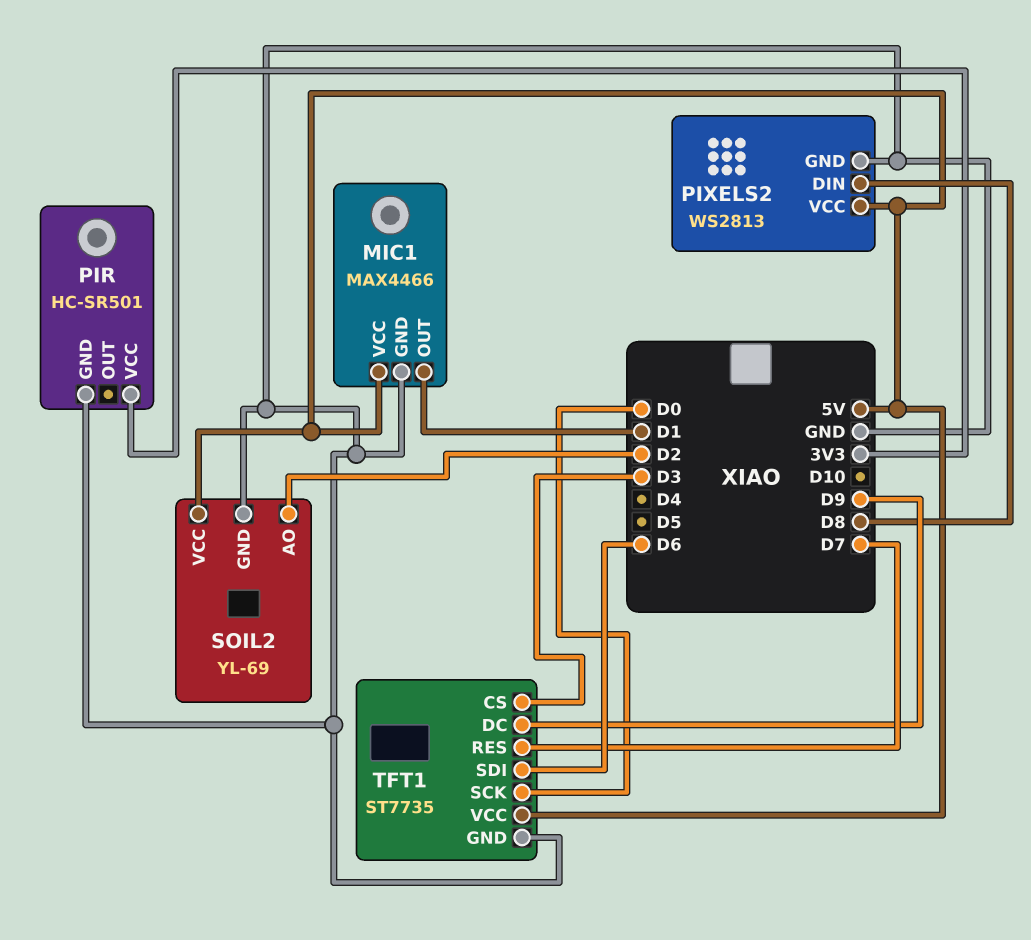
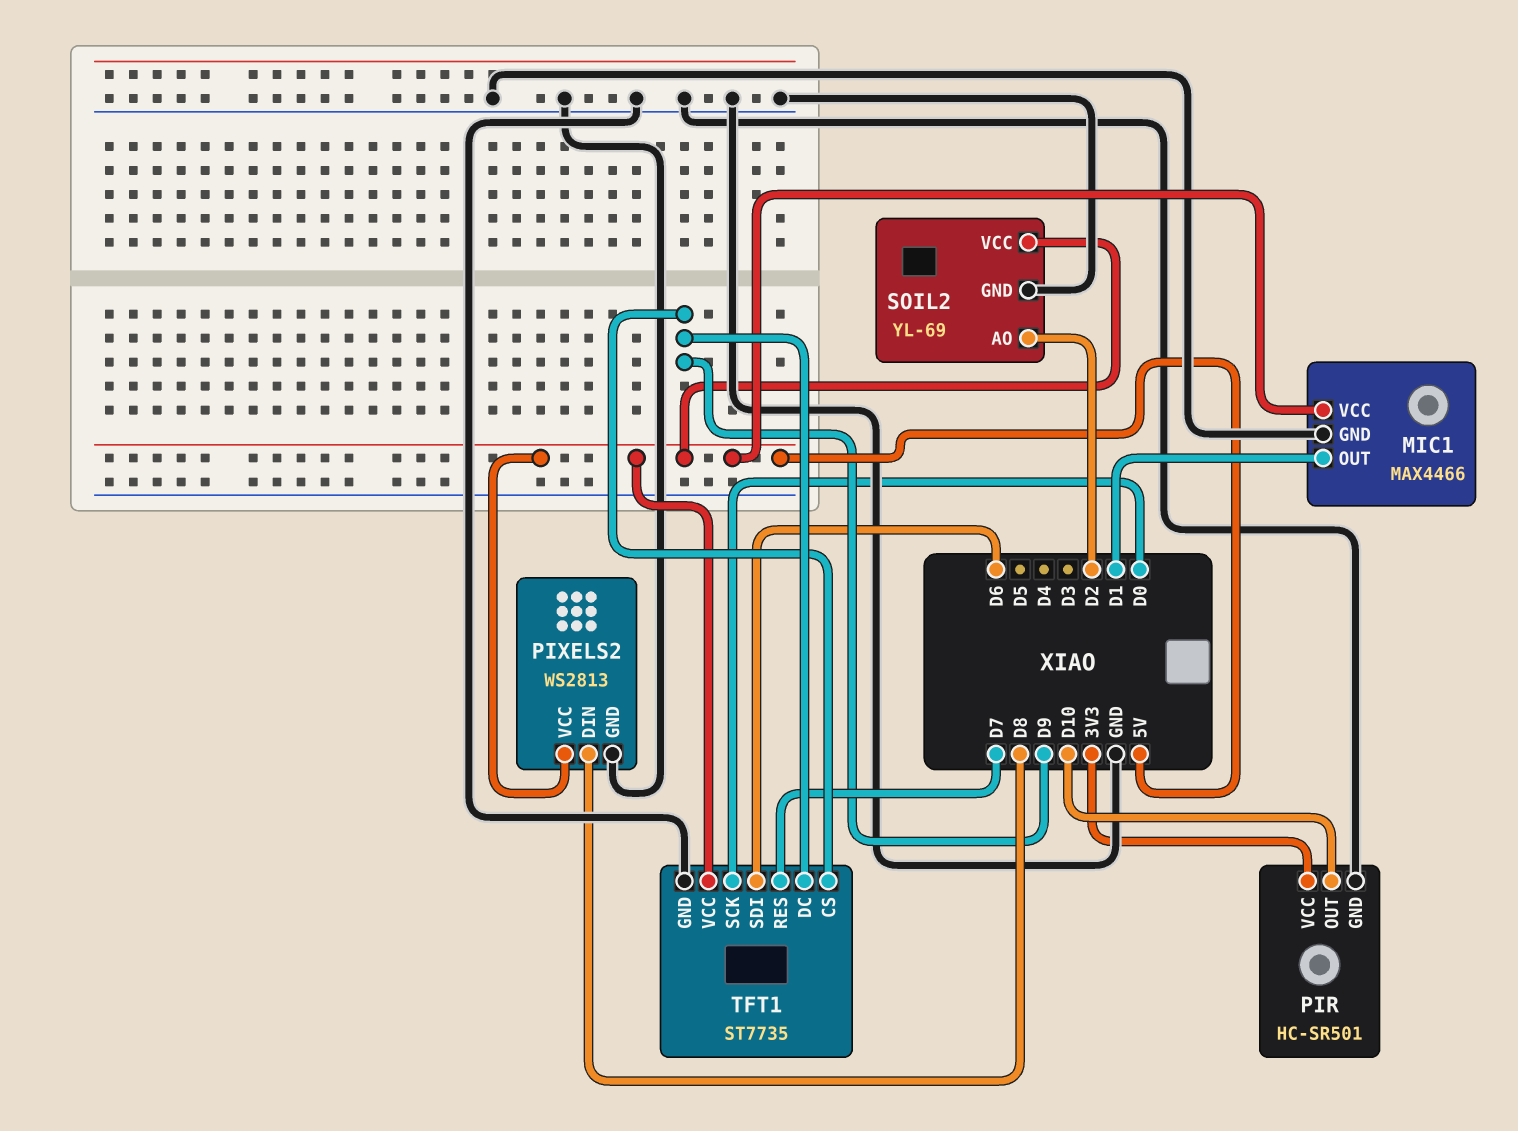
PIR pin OUT: none -> D10
TFT1 pin CS: D3 -> D9

